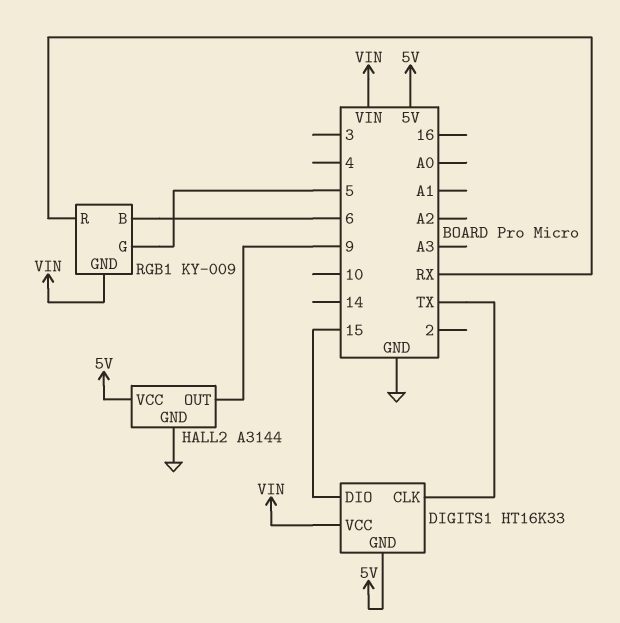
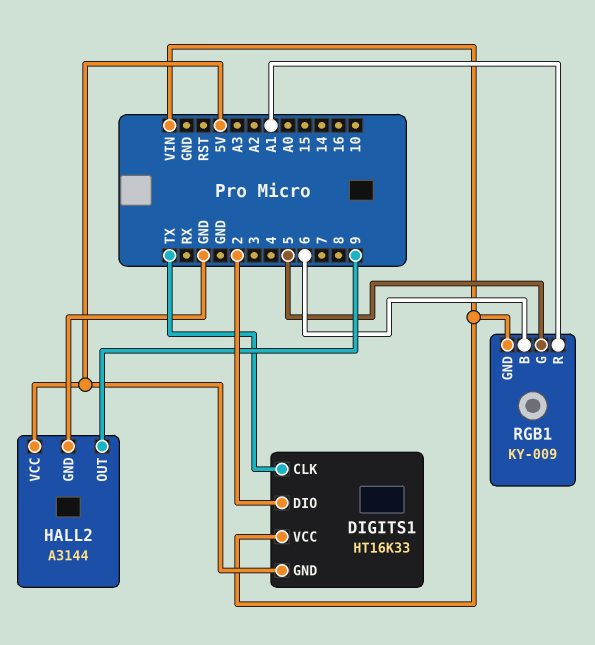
DIGITS1 pin DIO: 15 -> 2
RGB1 pin R: RX -> A1

